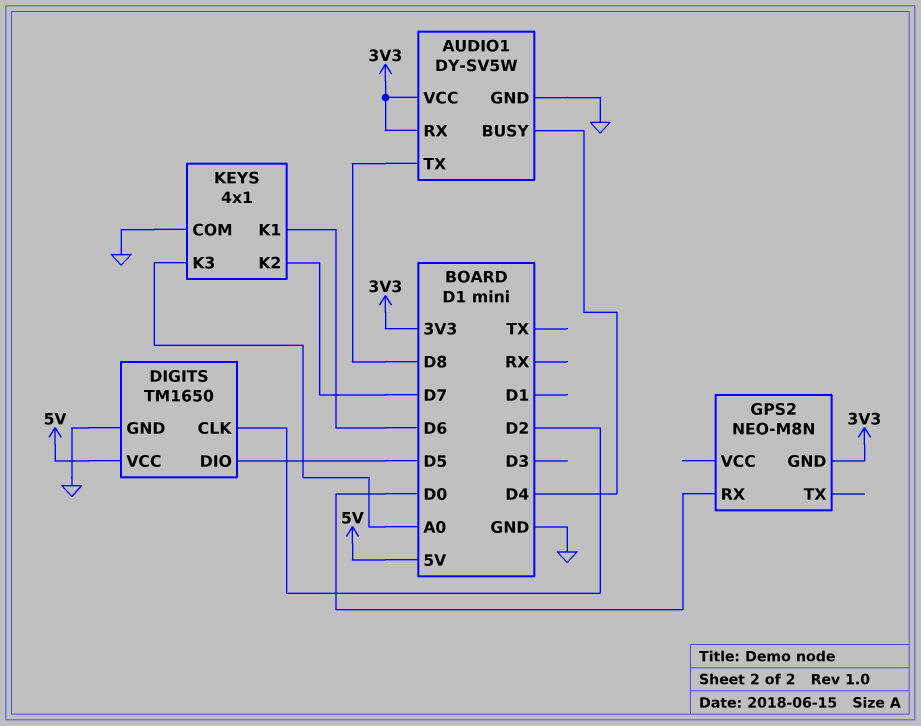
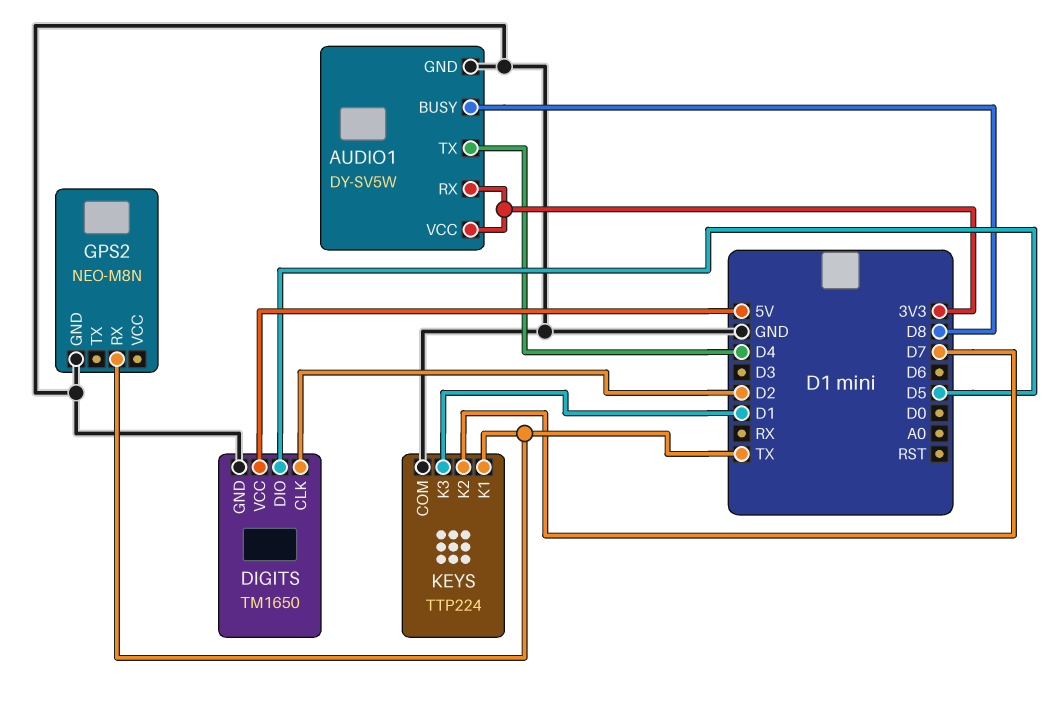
AUDIO1 pin BUSY: D4 -> D8
AUDIO1 pin TX: D8 -> D4
GPS2 pin GND: 3V3 -> GND
GPS2 pin RX: D0 -> TX
KEYS: 4x1 -> TTP224
KEYS pin K1: D6 -> TX
KEYS pin K3: A0 -> D1

